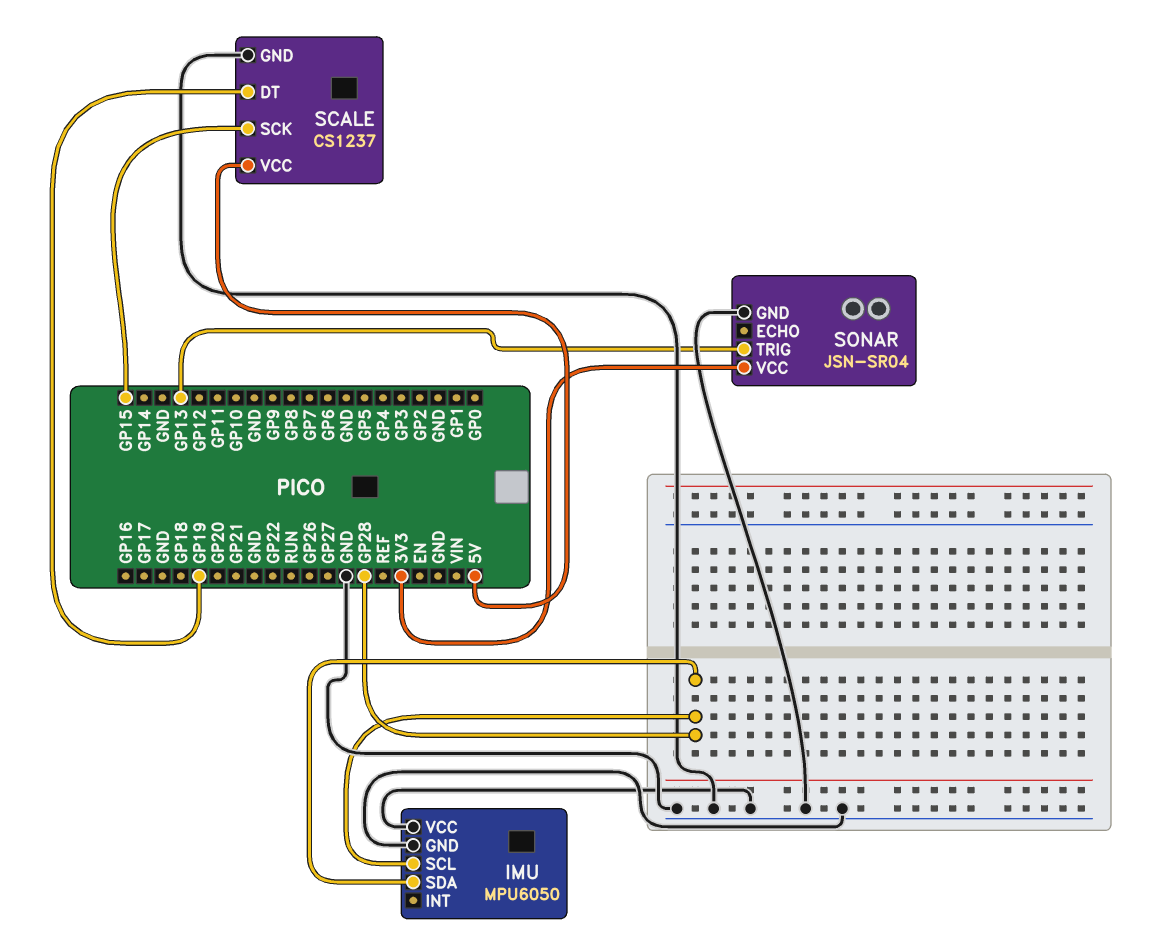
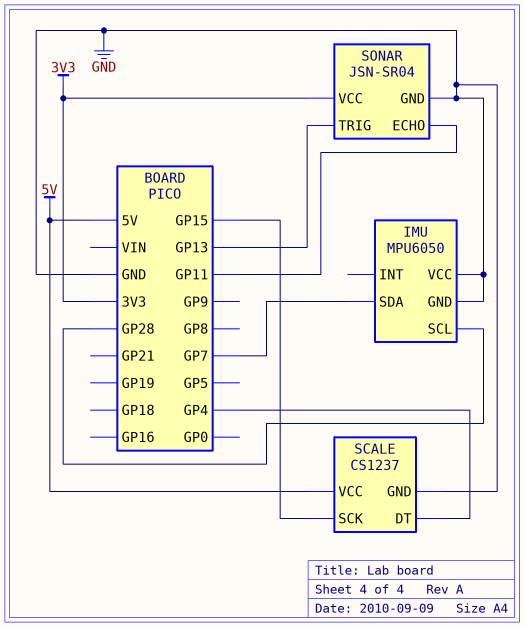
IMU pin SDA: GP28 -> GP7
SCALE pin DT: GP19 -> GP4
SONAR pin ECHO: none -> GP11

